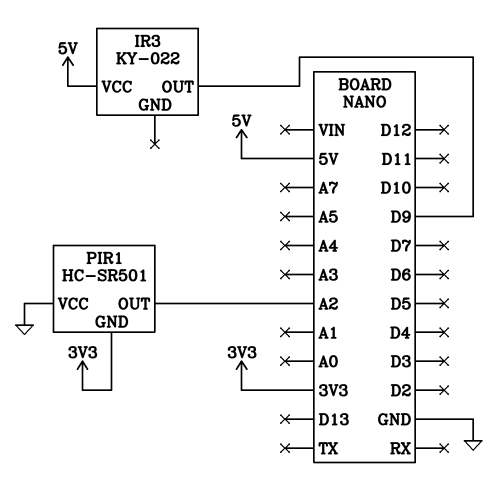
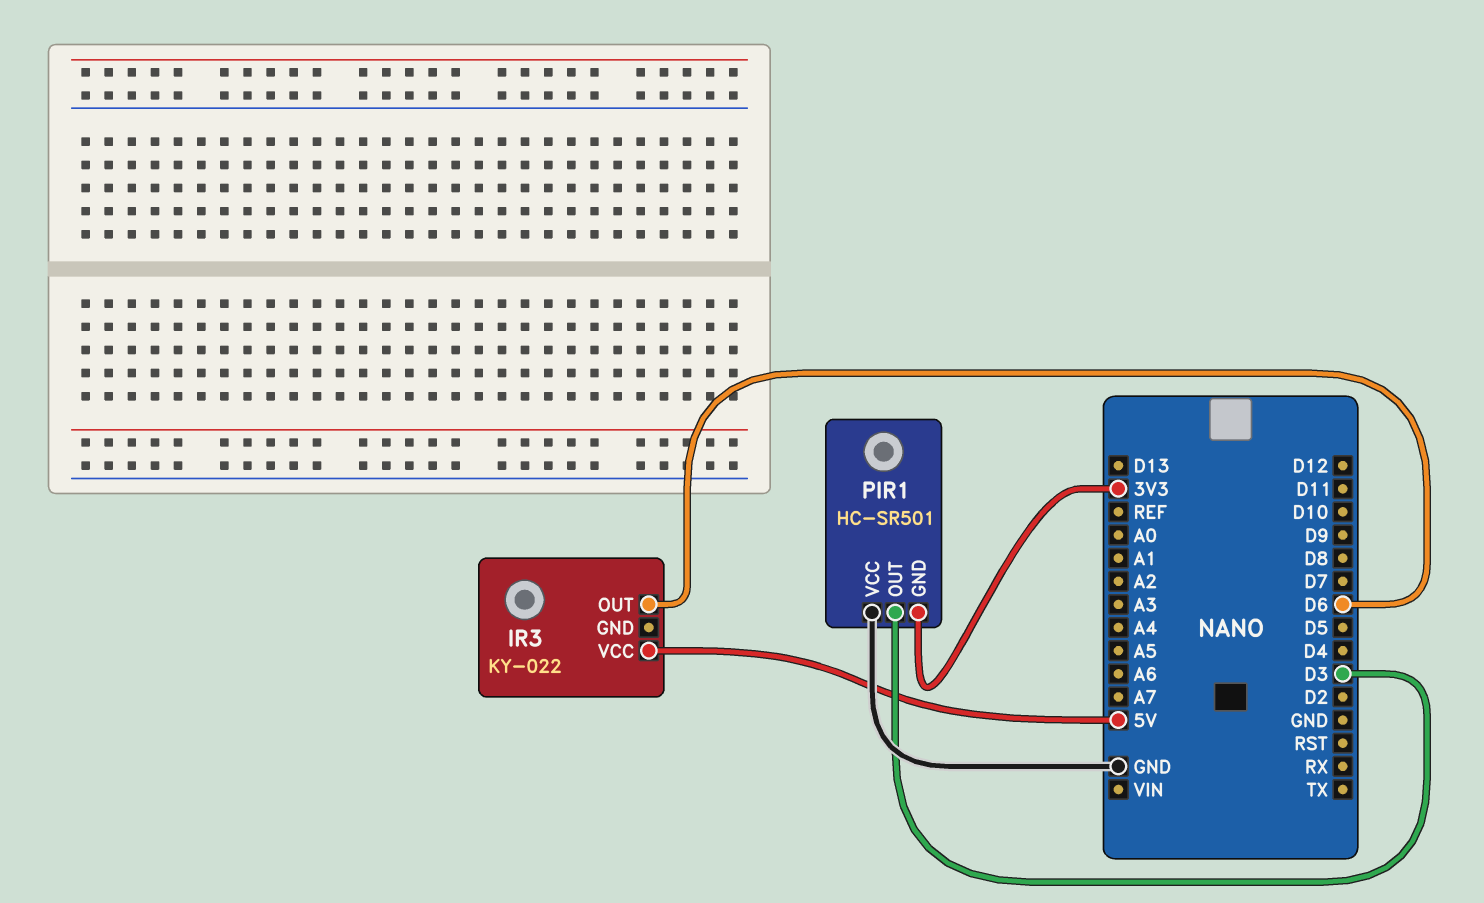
IR3 pin OUT: D9 -> D6
PIR1 pin OUT: A2 -> D3

